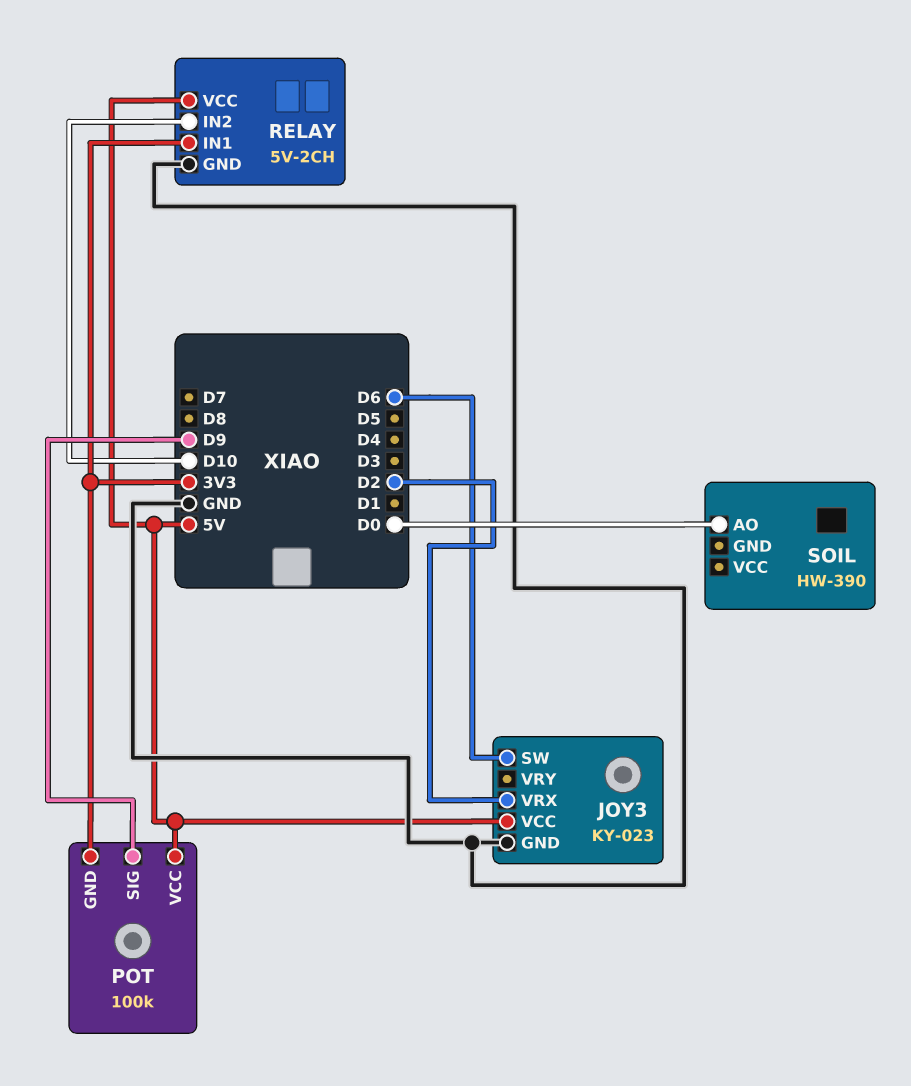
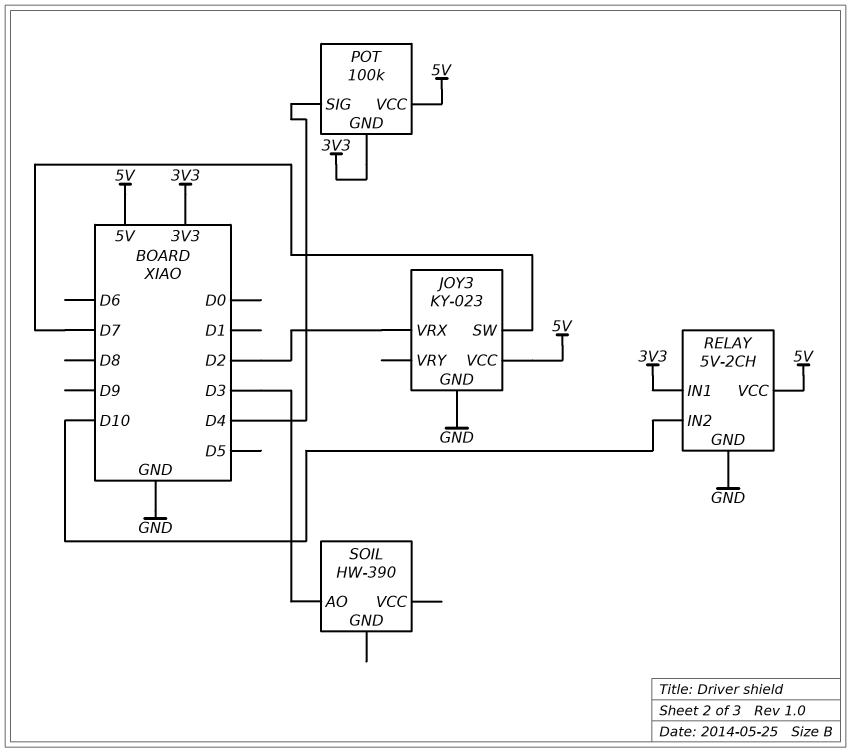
JOY3 pin SW: D6 -> D7
POT pin SIG: D9 -> D4
SOIL pin AO: D0 -> D3

